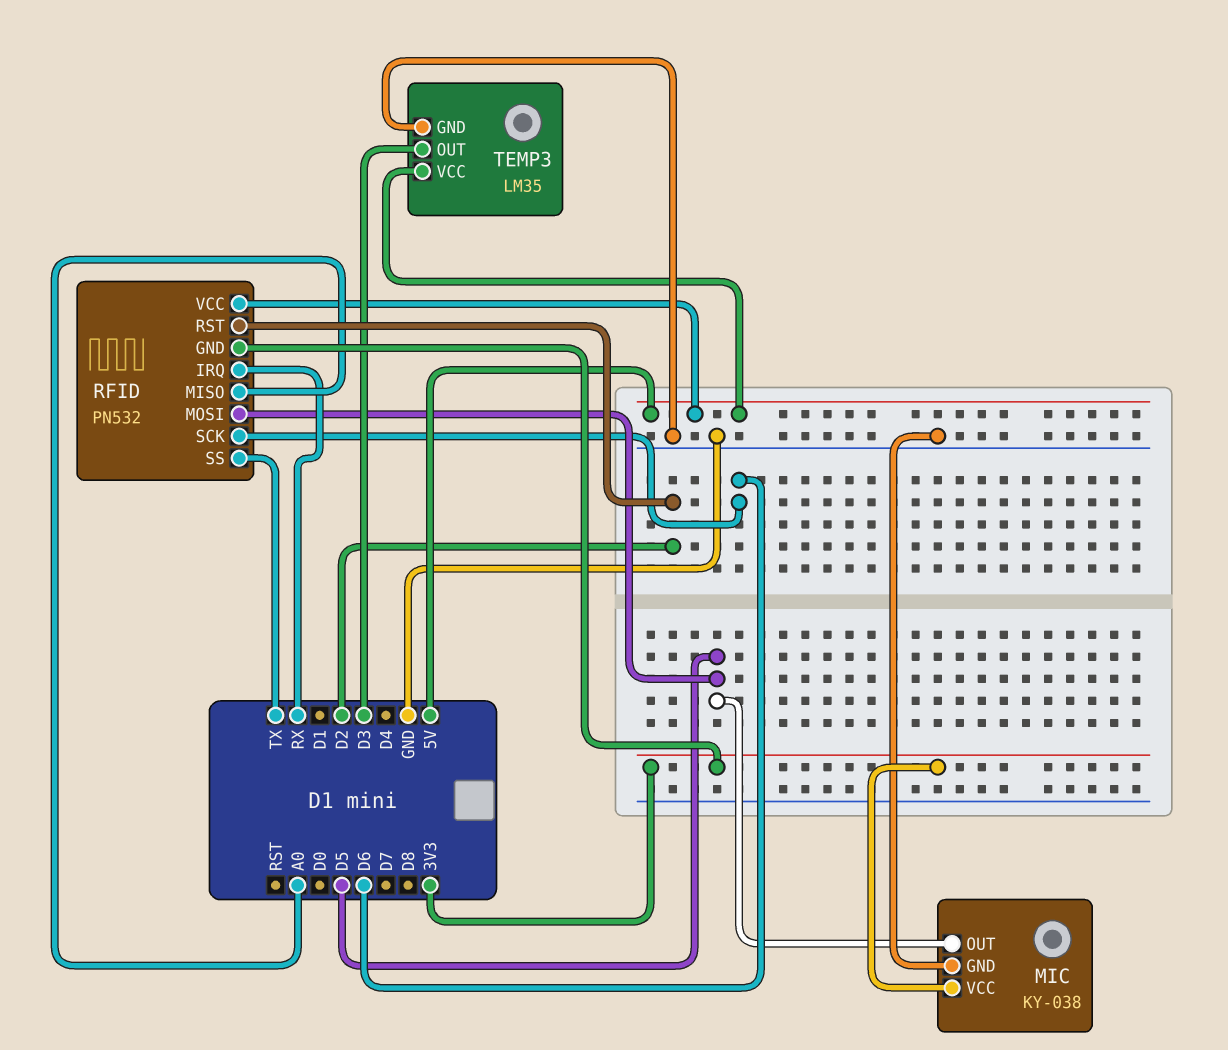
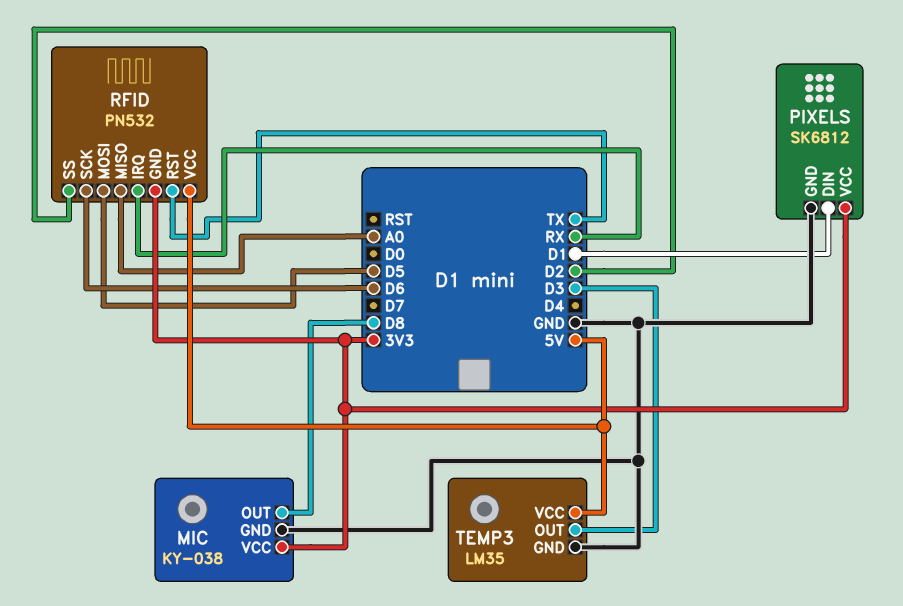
MIC pin OUT: D5 -> D8
PIXELS: none -> SK6812
PIXELS pin DIN: none -> D1
PIXELS pin GND: none -> GND
PIXELS pin VCC: none -> 3V3
RFID pin RST: D2 -> TX
RFID pin SS: TX -> D2

